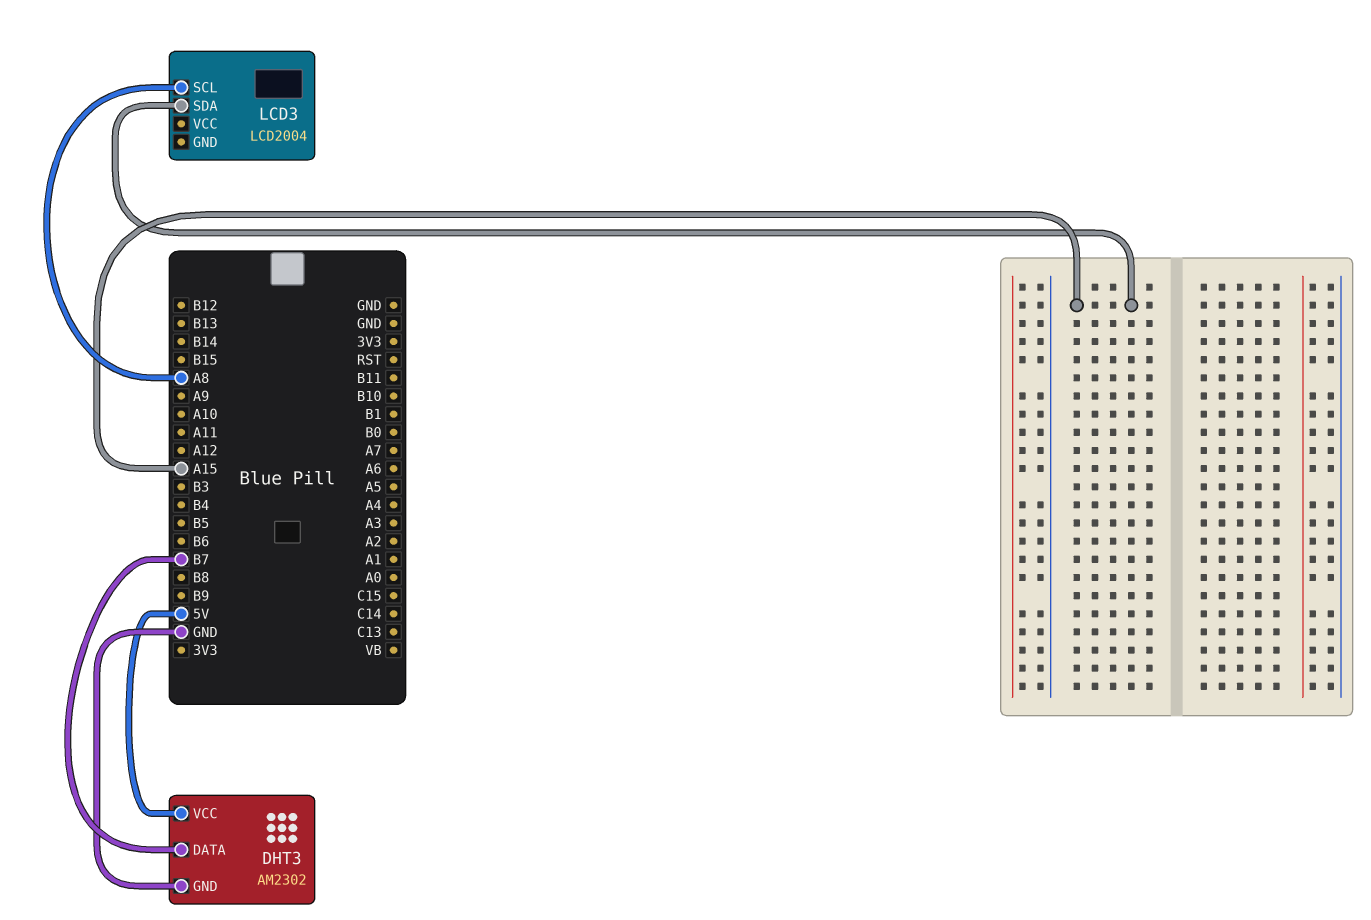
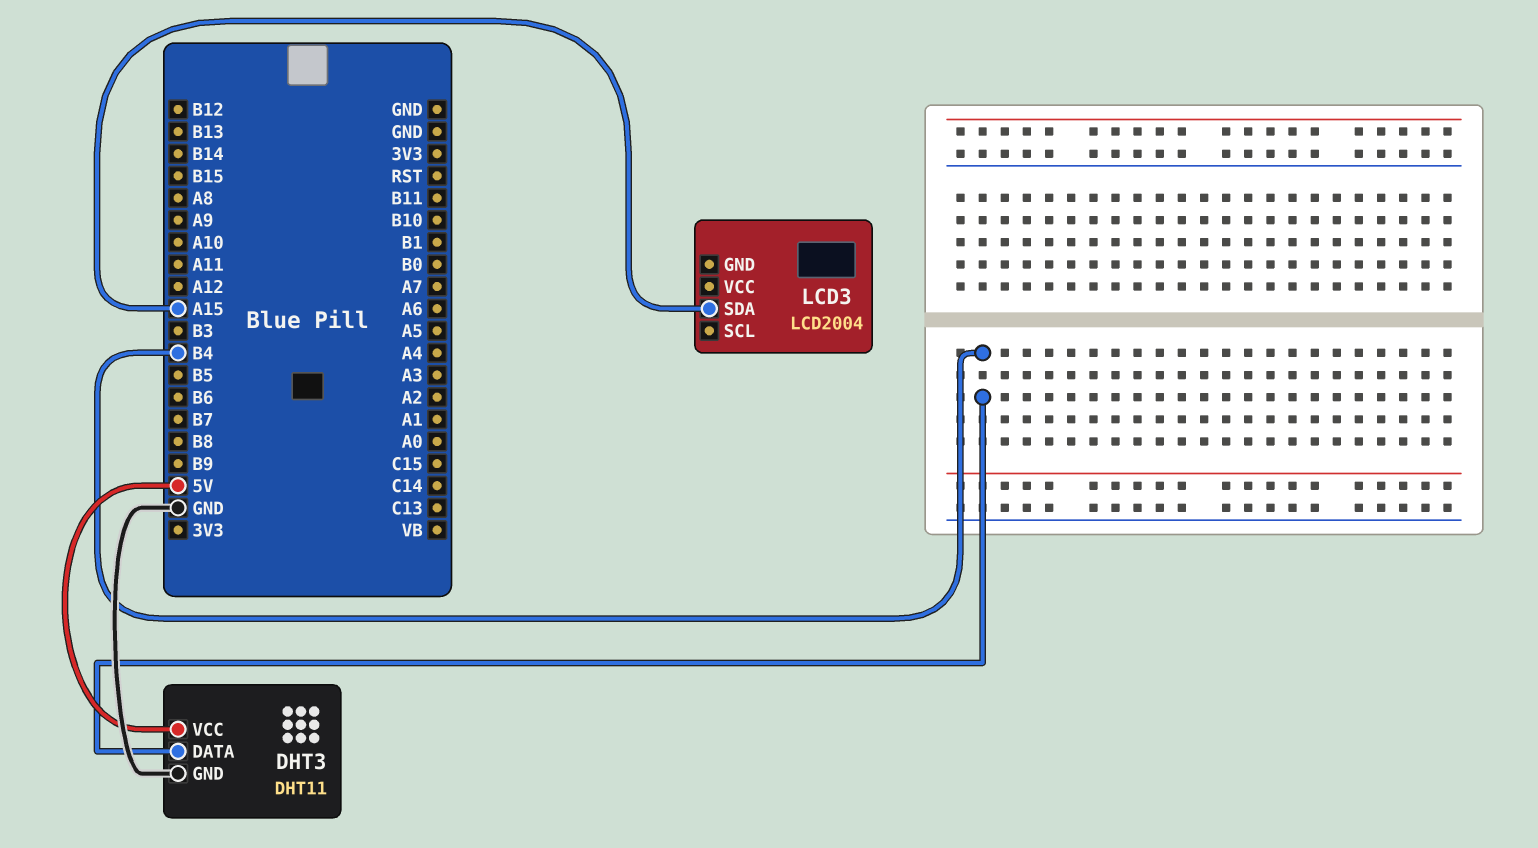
DHT3: AM2302 -> DHT11
DHT3 pin DATA: B7 -> B4
LCD3 pin SCL: A8 -> none

